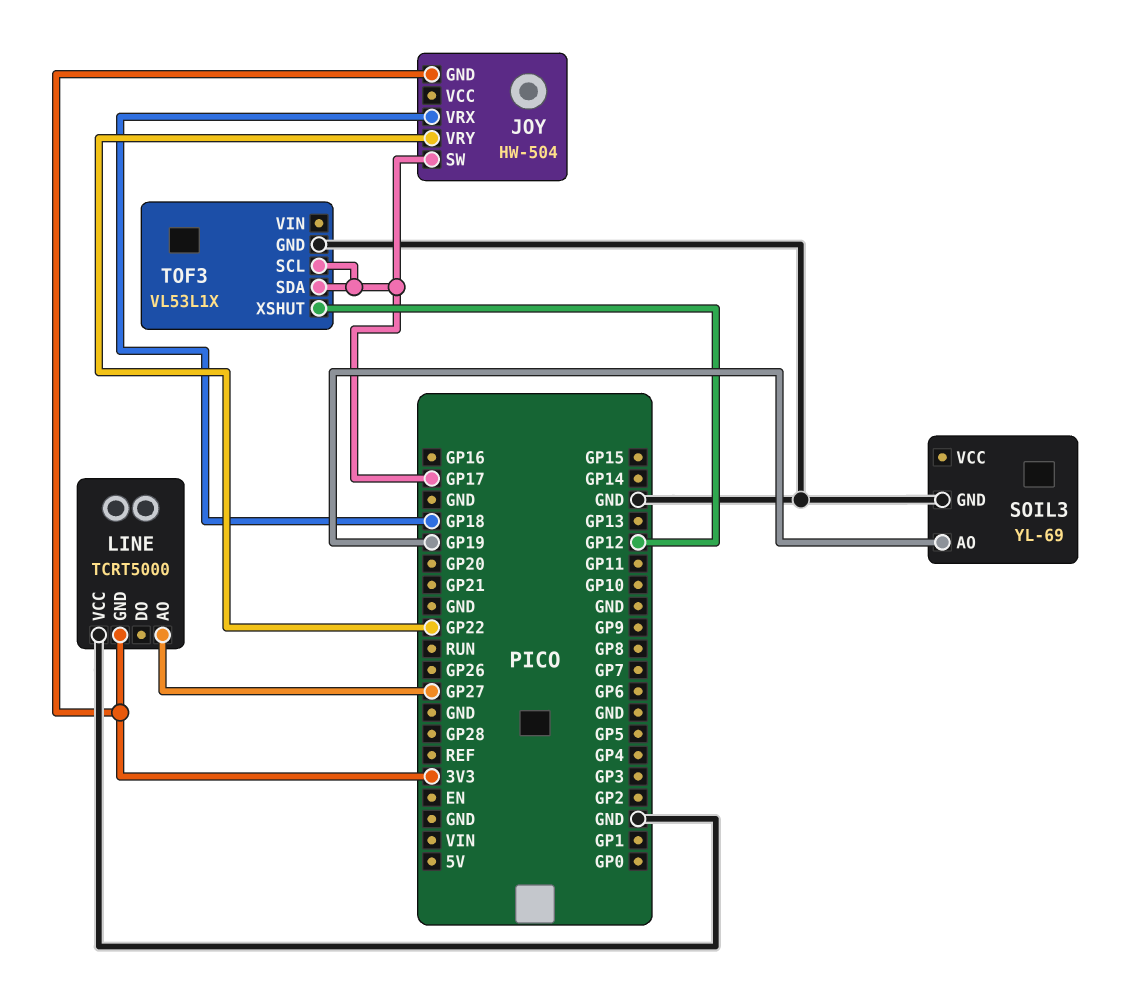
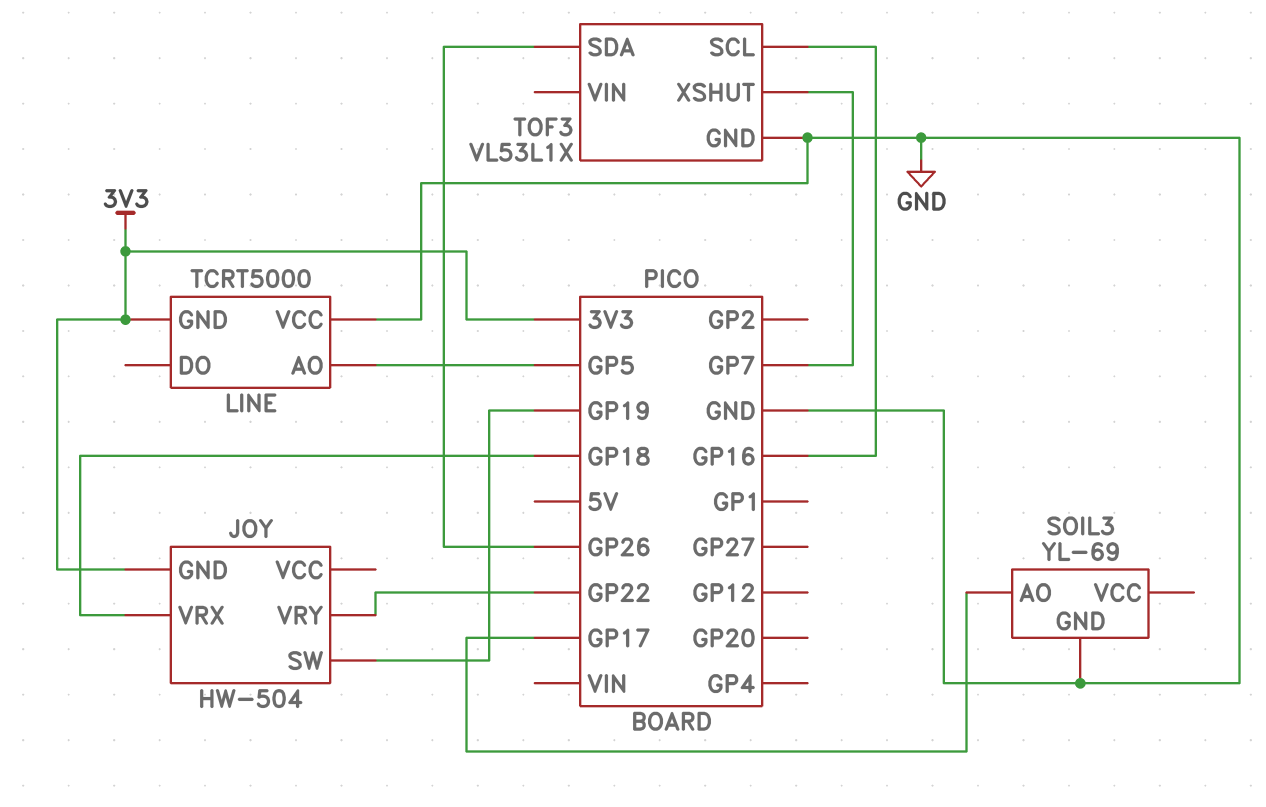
JOY pin SW: GP17 -> GP19
LINE pin AO: GP27 -> GP5
SOIL3 pin AO: GP19 -> GP17
TOF3 pin SCL: GP17 -> GP16
TOF3 pin SDA: GP17 -> GP26
TOF3 pin XSHUT: GP12 -> GP7

